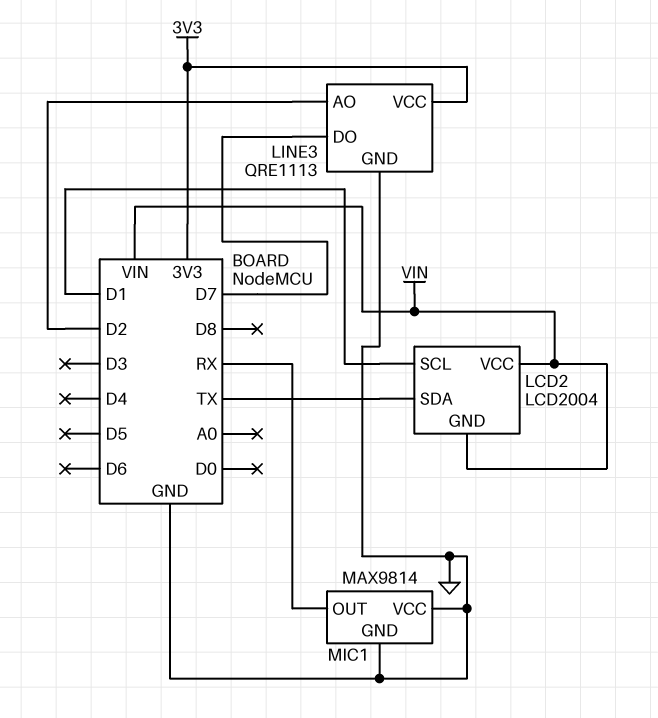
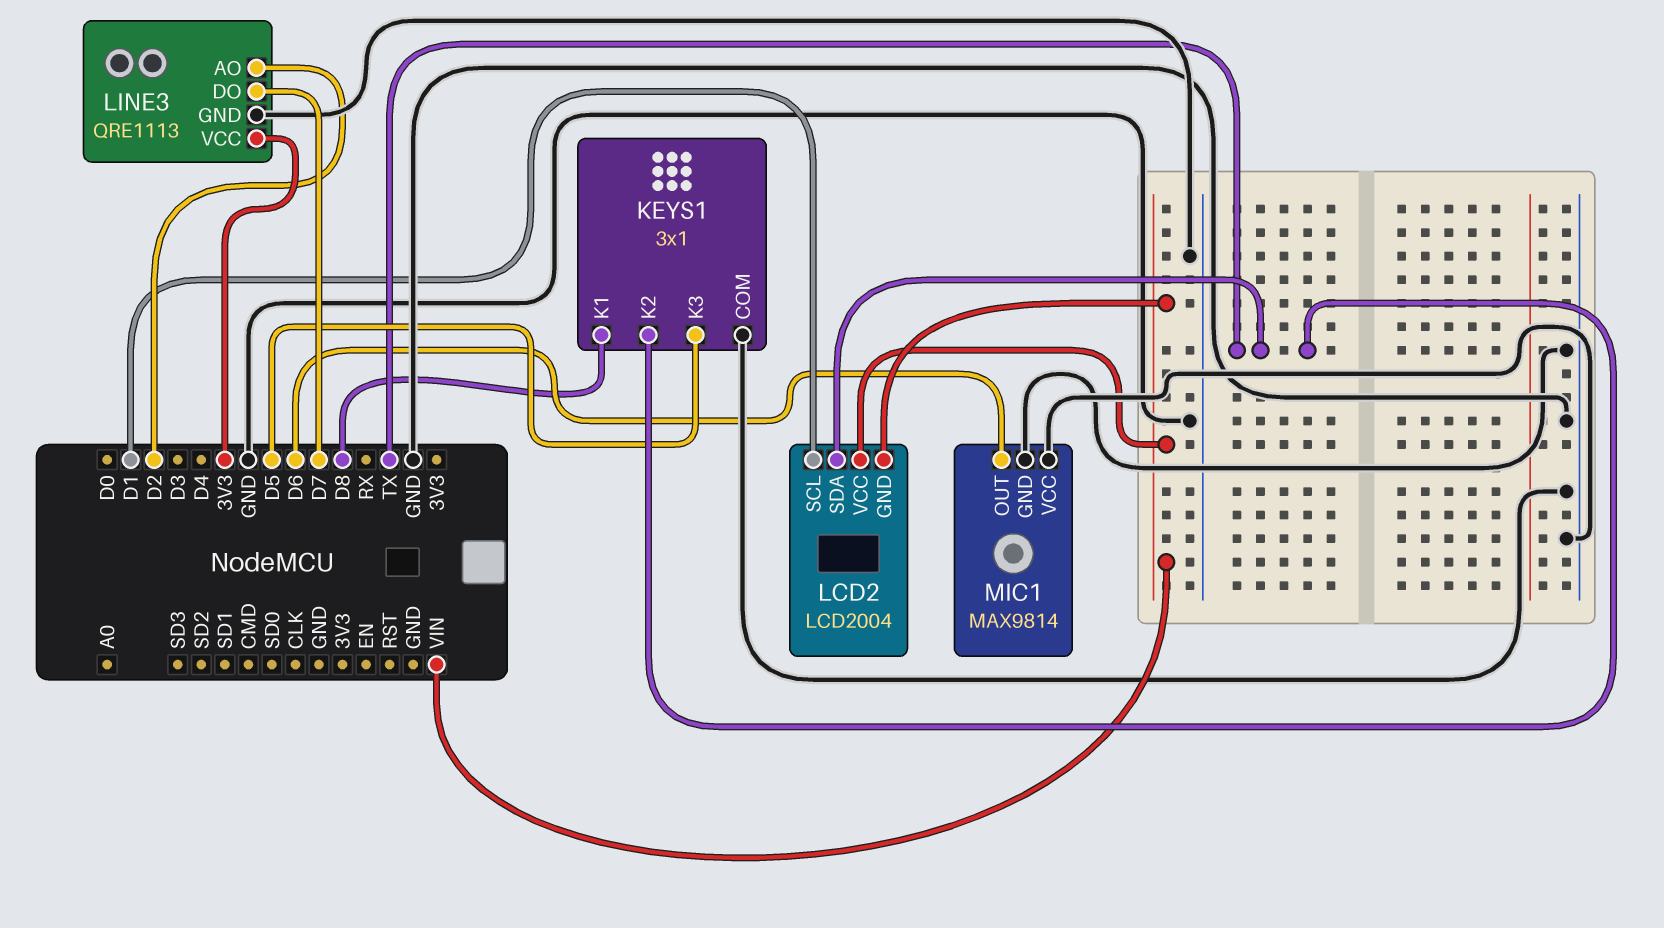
KEYS1: none -> 3x1
KEYS1 pin COM: none -> GND
KEYS1 pin K1: none -> D8
KEYS1 pin K2: none -> TX
KEYS1 pin K3: none -> D5
MIC1 pin OUT: RX -> D6

